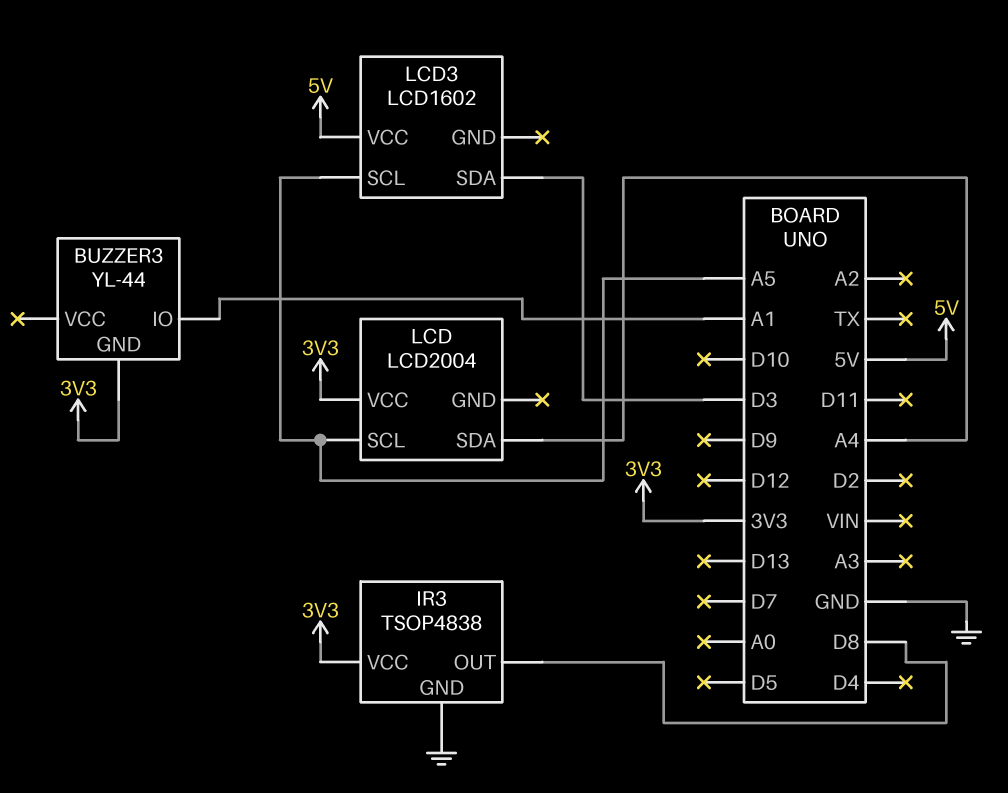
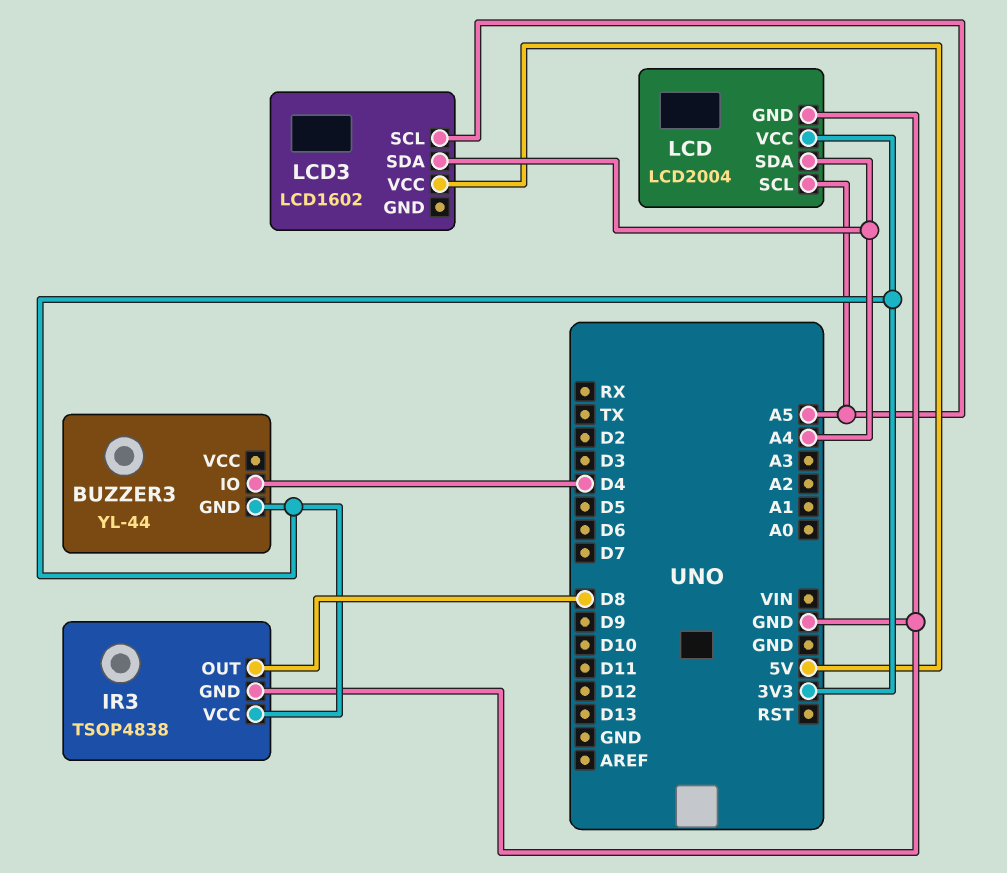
BUZZER3 pin IO: A1 -> D4
LCD pin GND: none -> GND
LCD3 pin SDA: D3 -> A4

